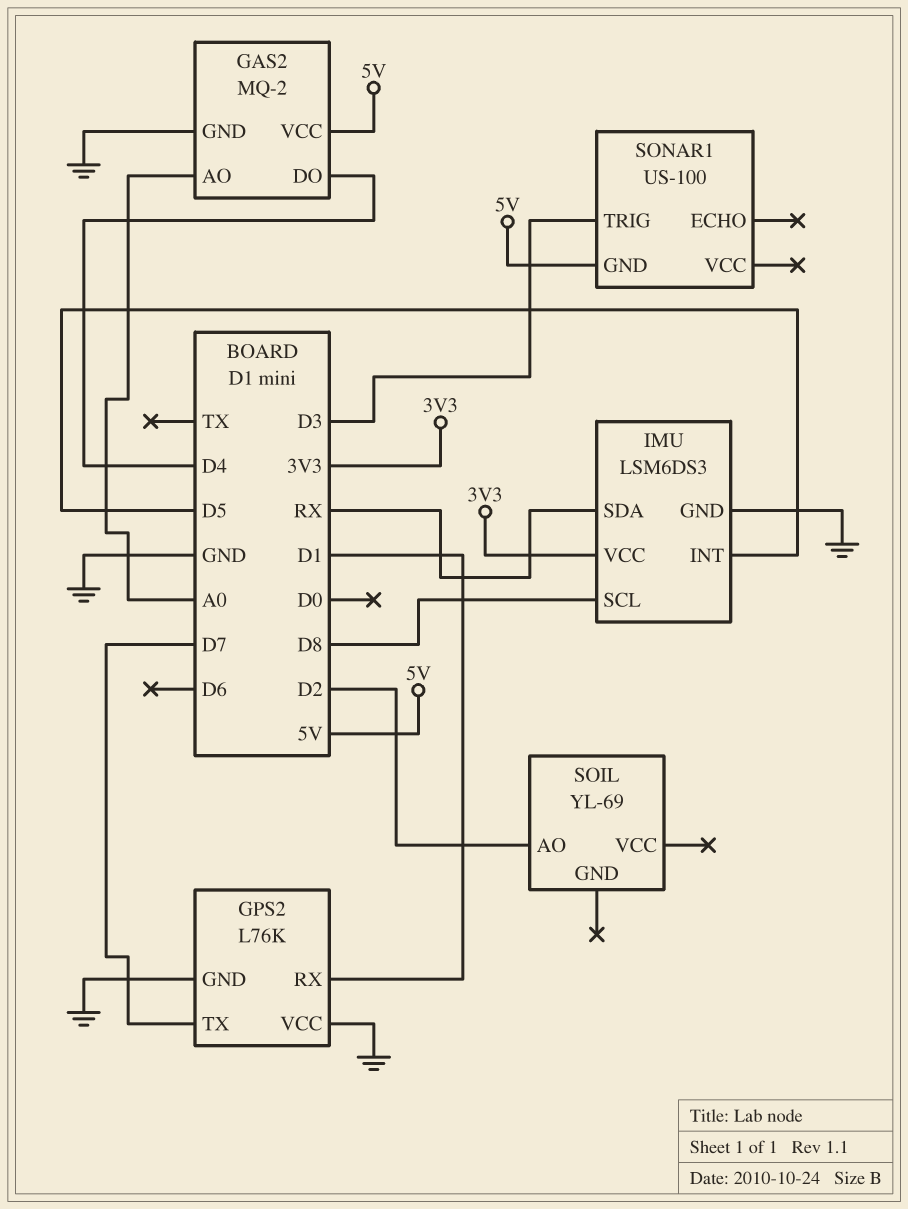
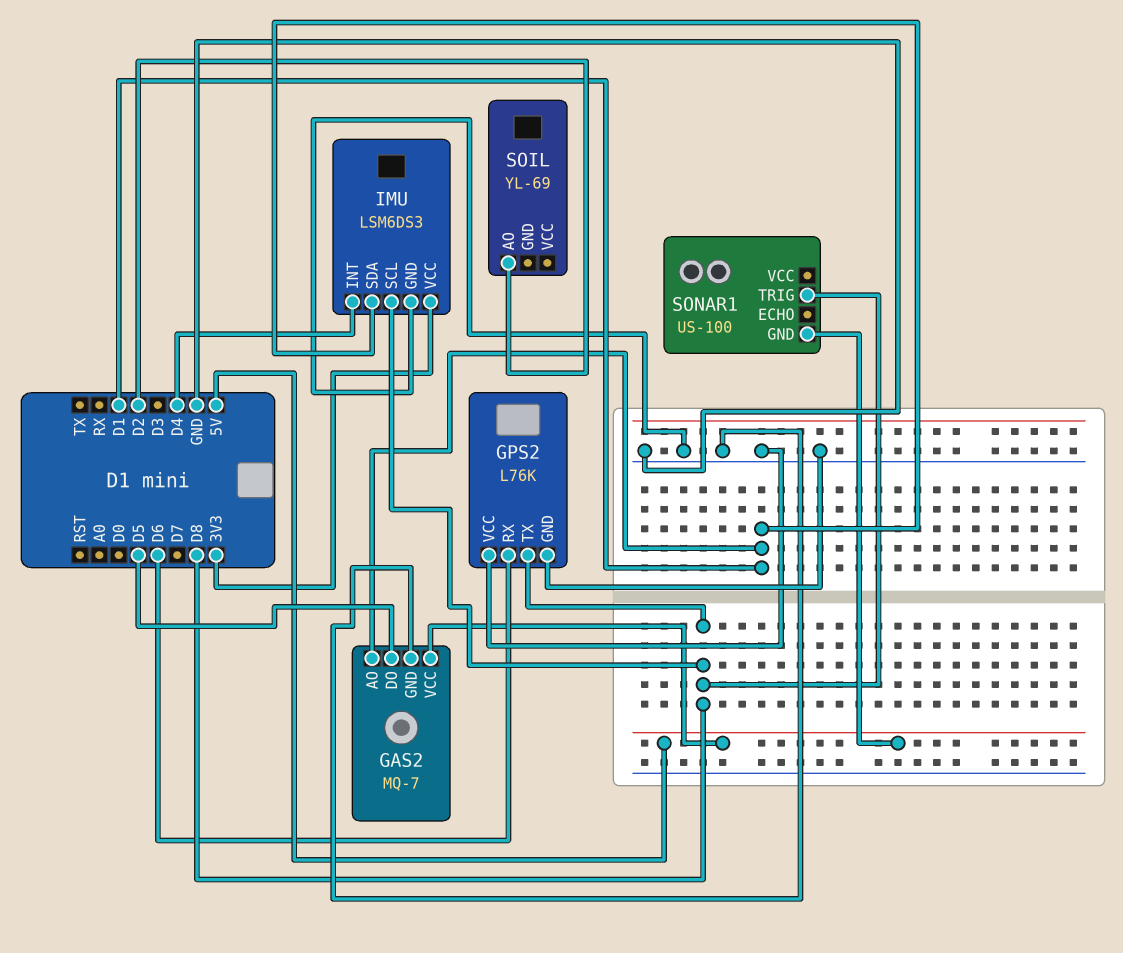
GAS2: MQ-2 -> MQ-7
GAS2 pin AO: A0 -> D1
GAS2 pin DO: D4 -> D5
GPS2 pin RX: D1 -> D6
GPS2 pin TX: D7 -> D8
IMU pin INT: D5 -> D4
IMU pin SDA: RX -> D1
SONAR1 pin TRIG: D3 -> D8

